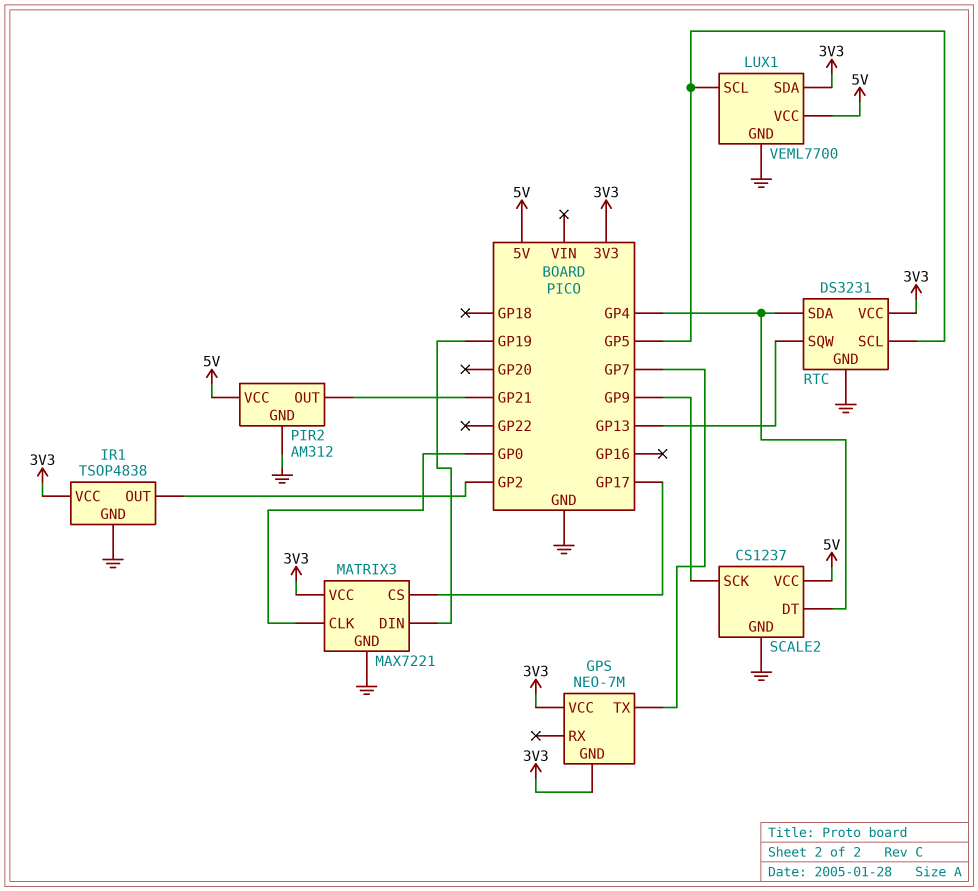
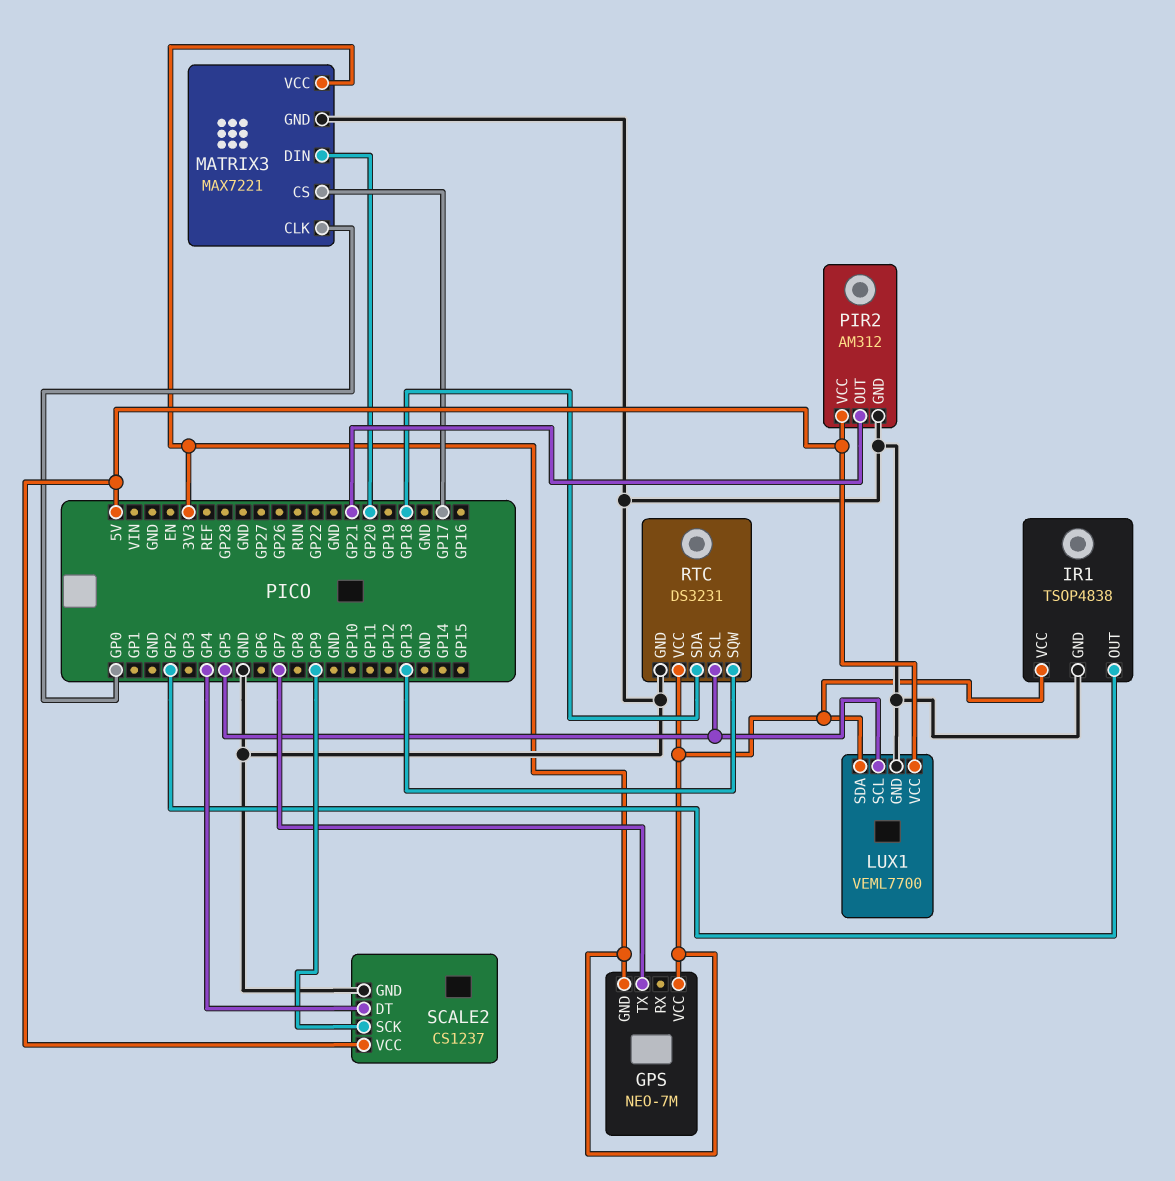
MATRIX3 pin DIN: GP19 -> GP20
RTC pin SDA: GP4 -> GP18

